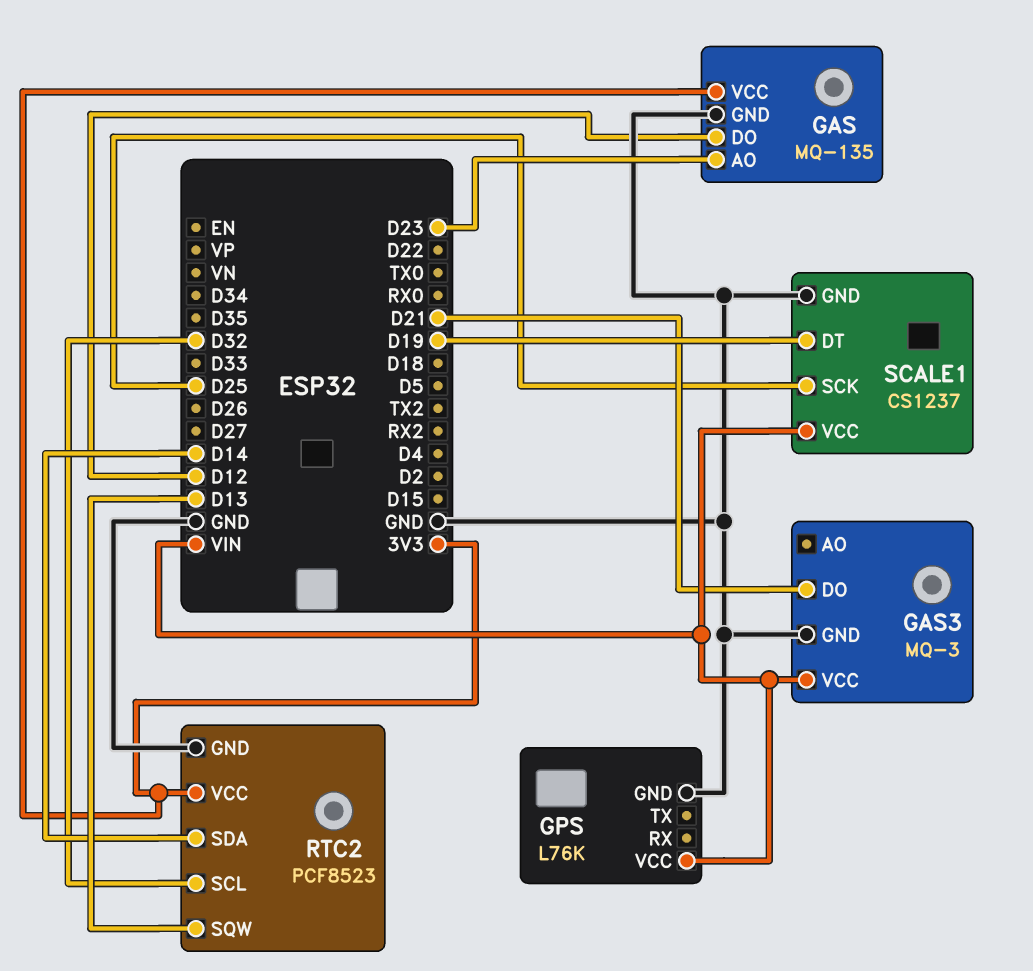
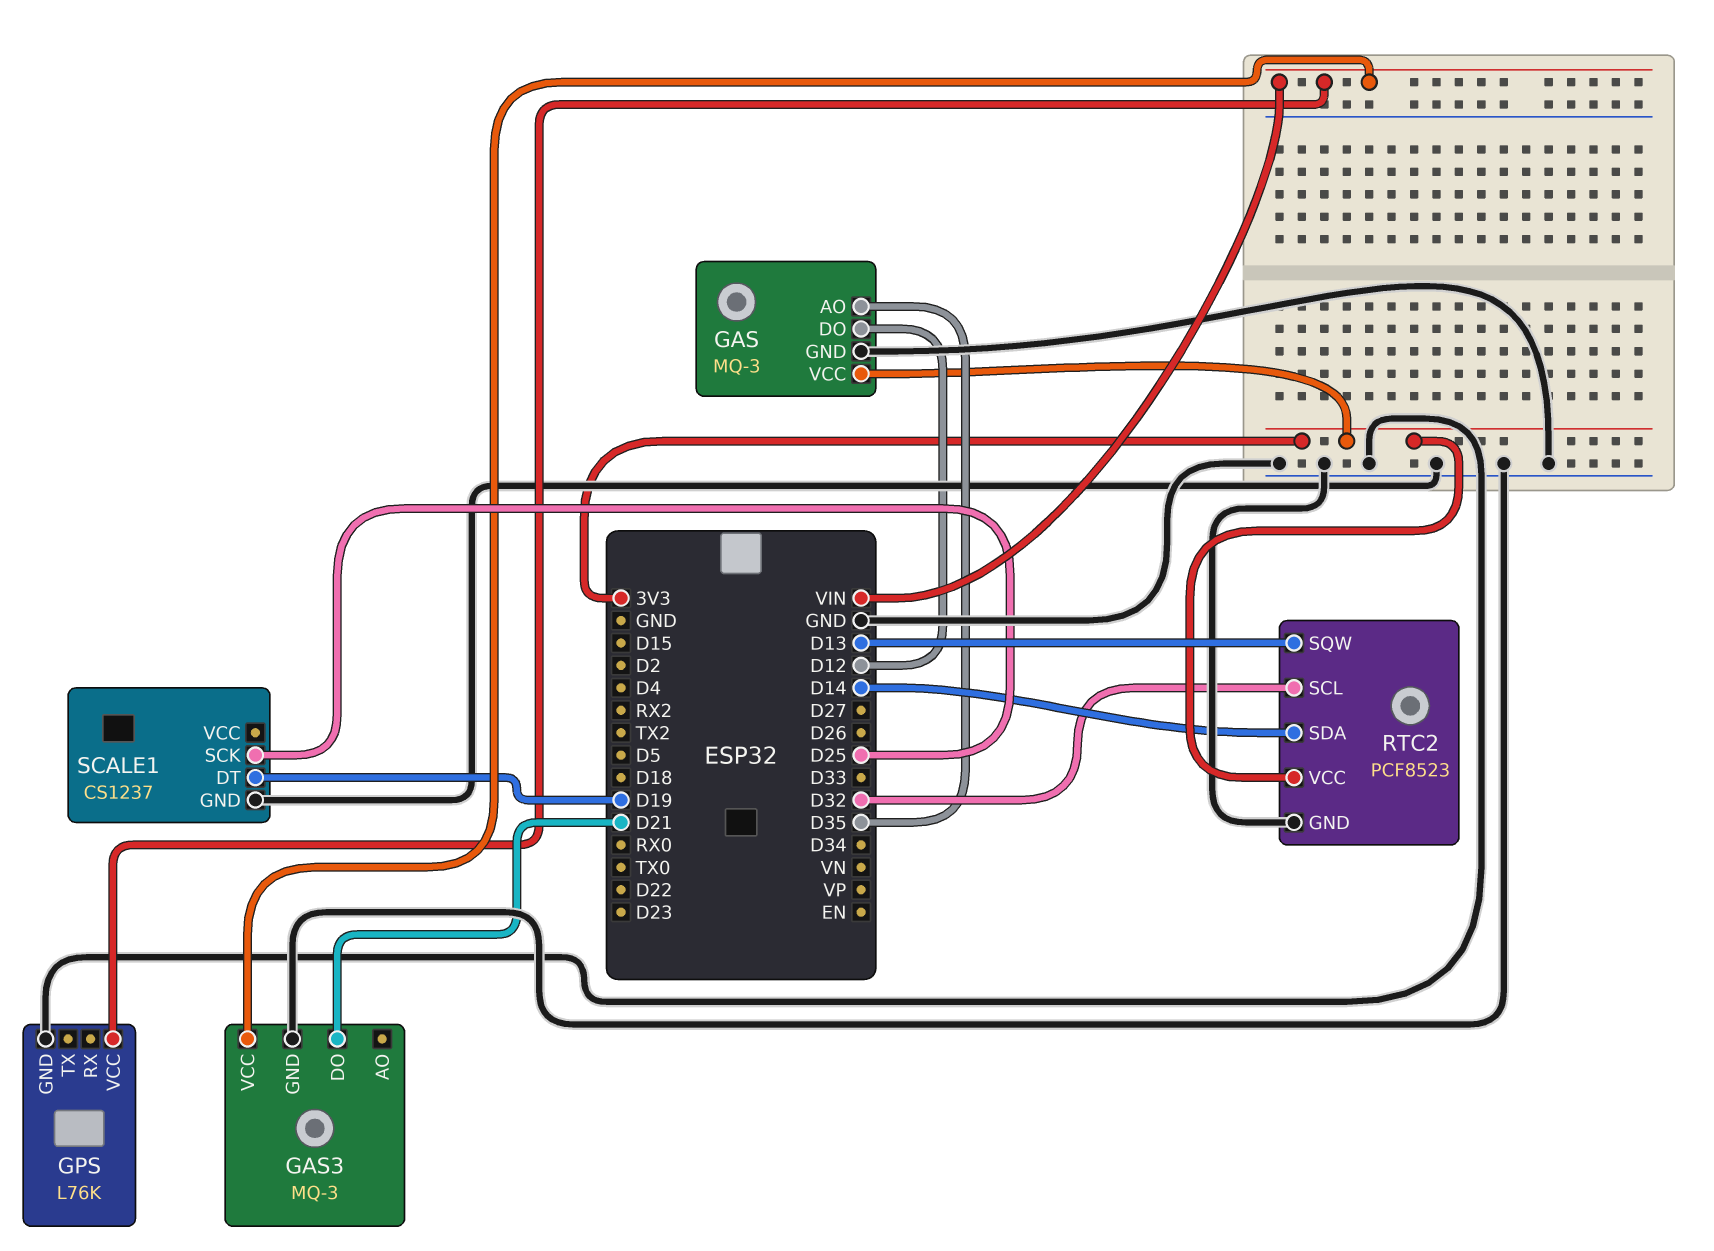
GAS: MQ-135 -> MQ-3
GAS pin AO: D23 -> D35
SCALE1 pin VCC: VIN -> none

